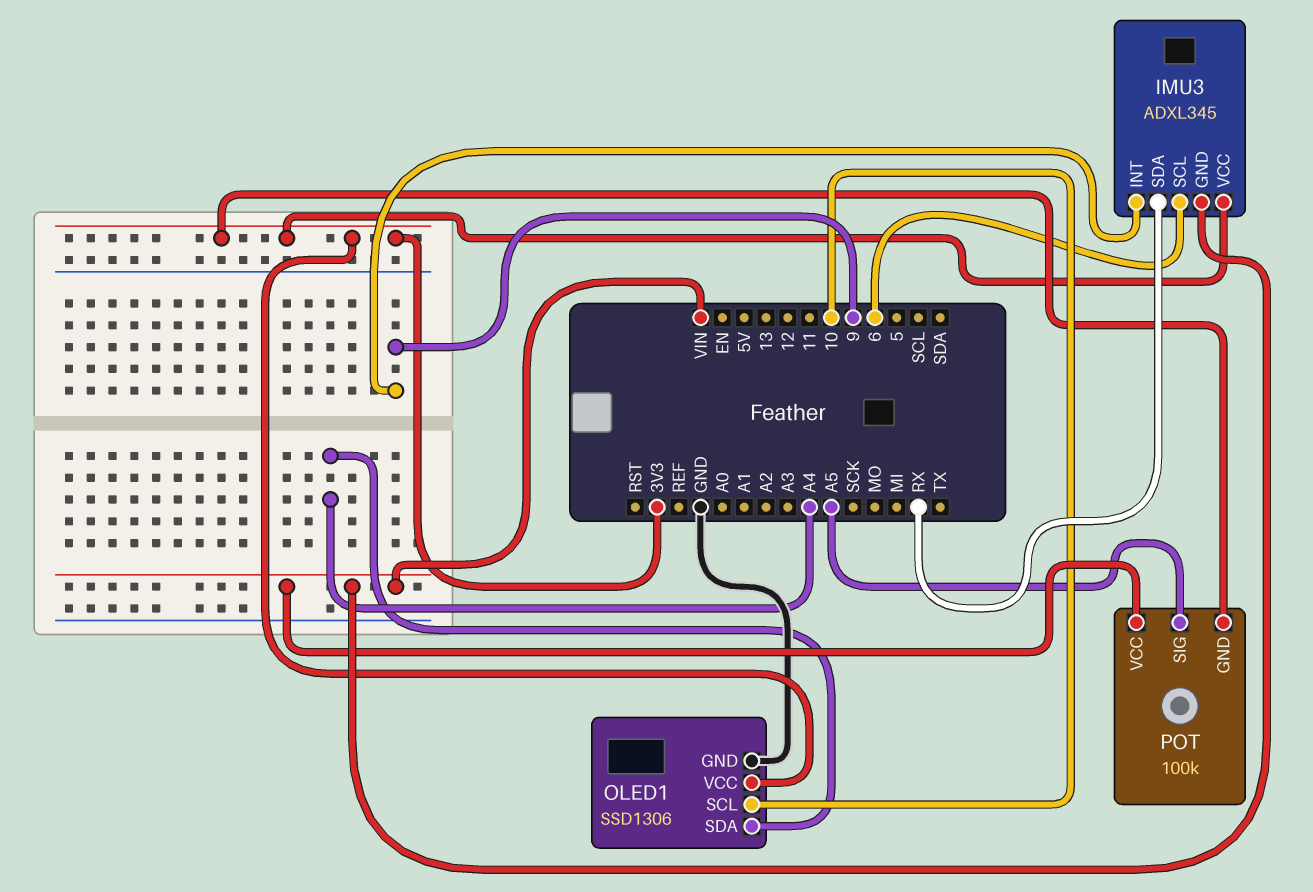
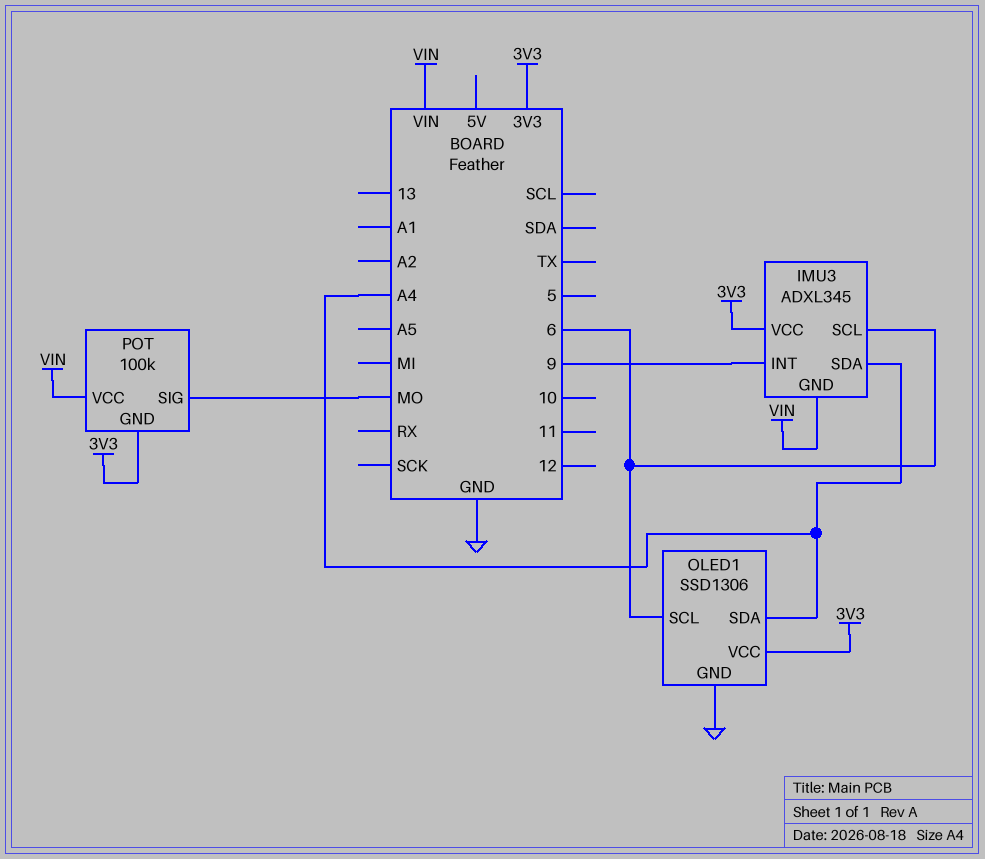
IMU3 pin SDA: RX -> A4
OLED1 pin SCL: 10 -> 6
POT pin SIG: A5 -> MO

